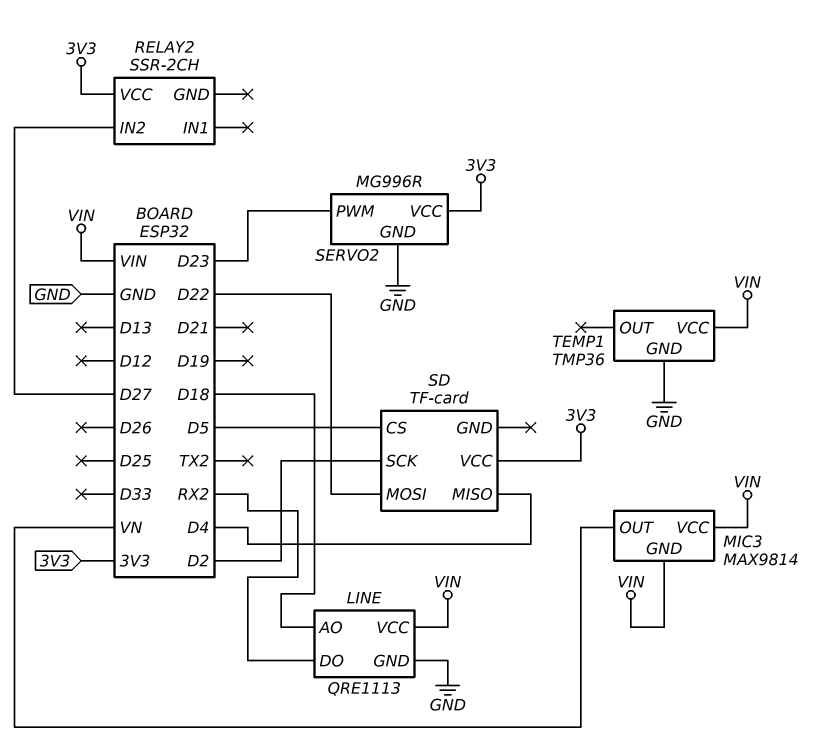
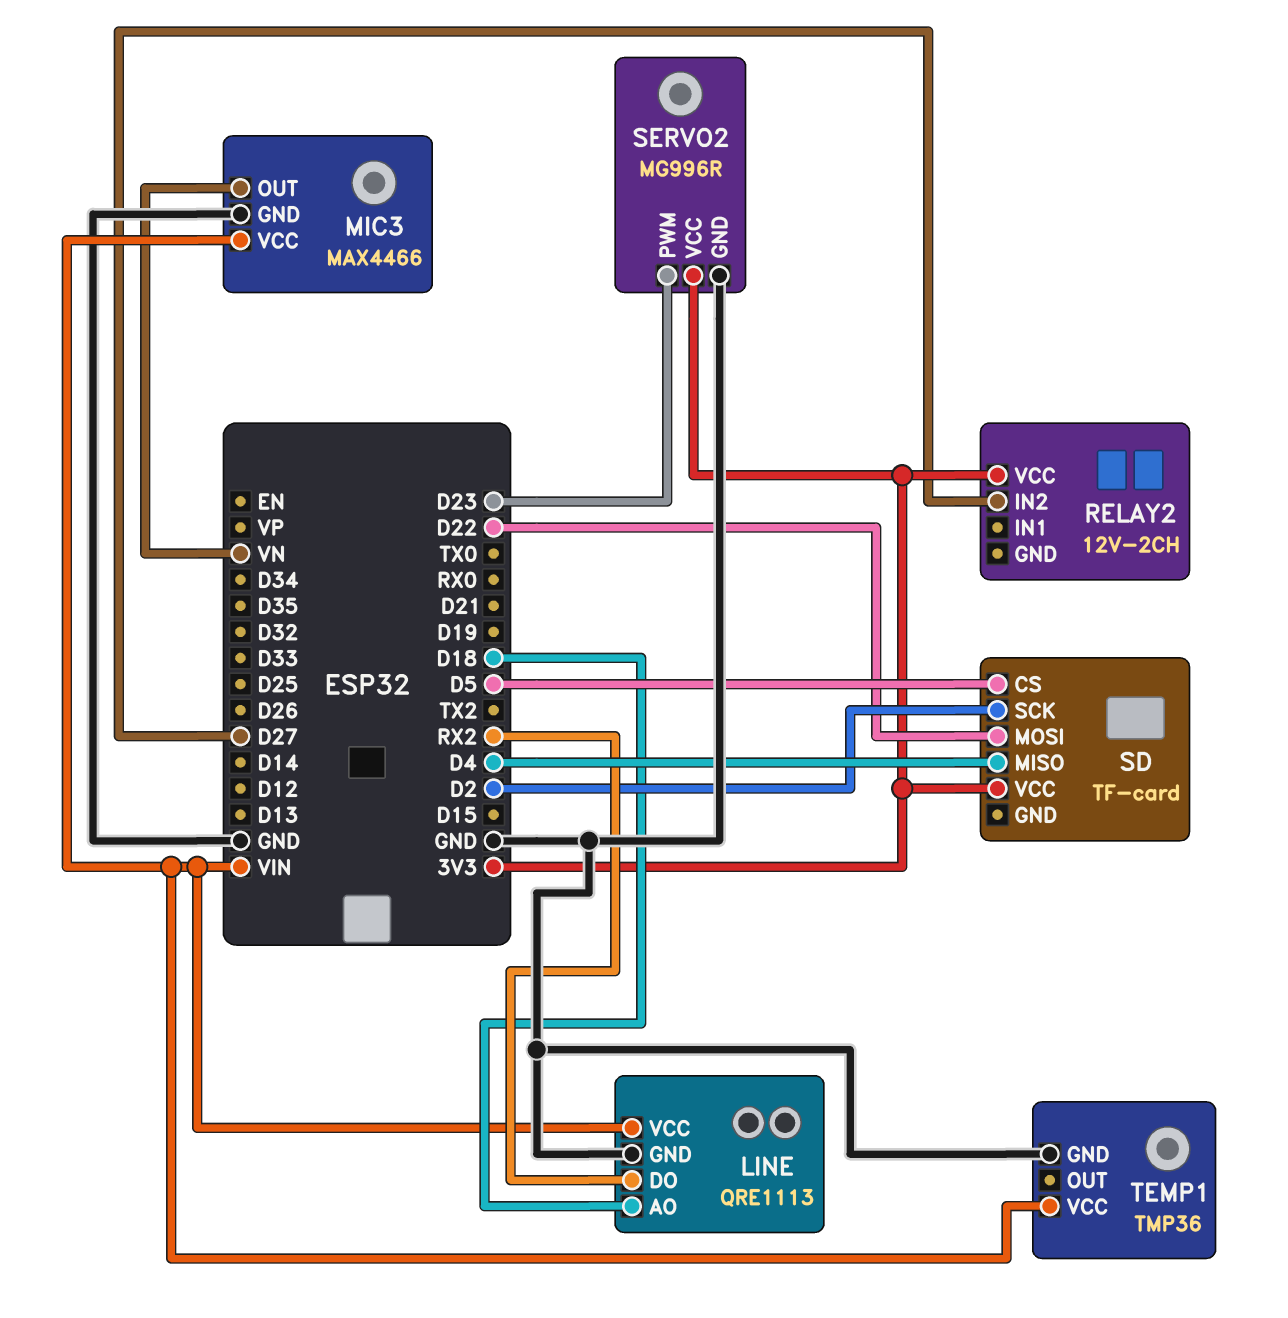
MIC3: MAX9814 -> MAX4466
MIC3 pin GND: VIN -> GND
RELAY2: SSR-2CH -> 12V-2CH

